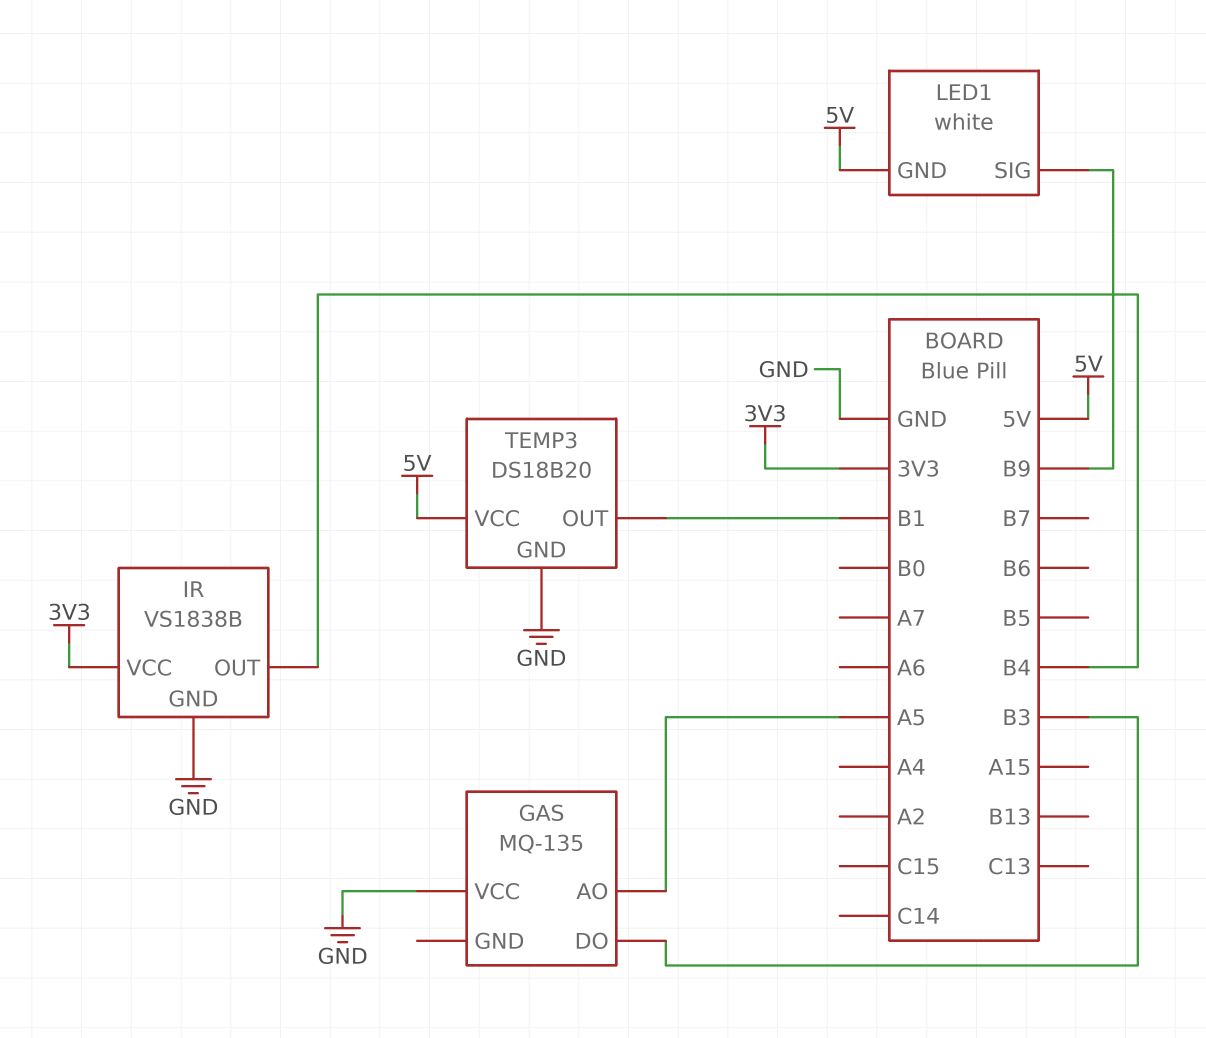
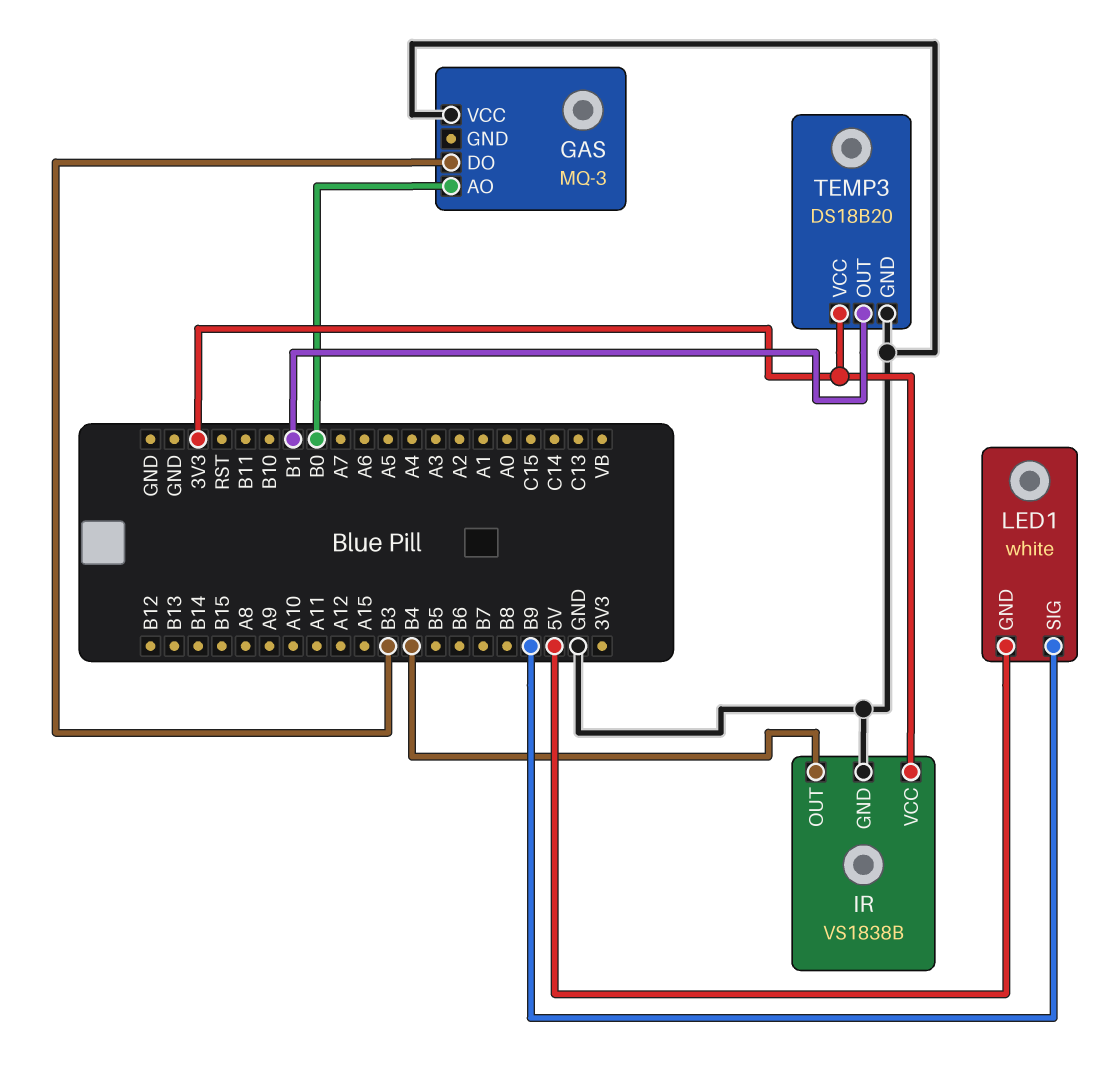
GAS: MQ-135 -> MQ-3
GAS pin AO: A5 -> B0
TEMP3 pin VCC: 5V -> 3V3

